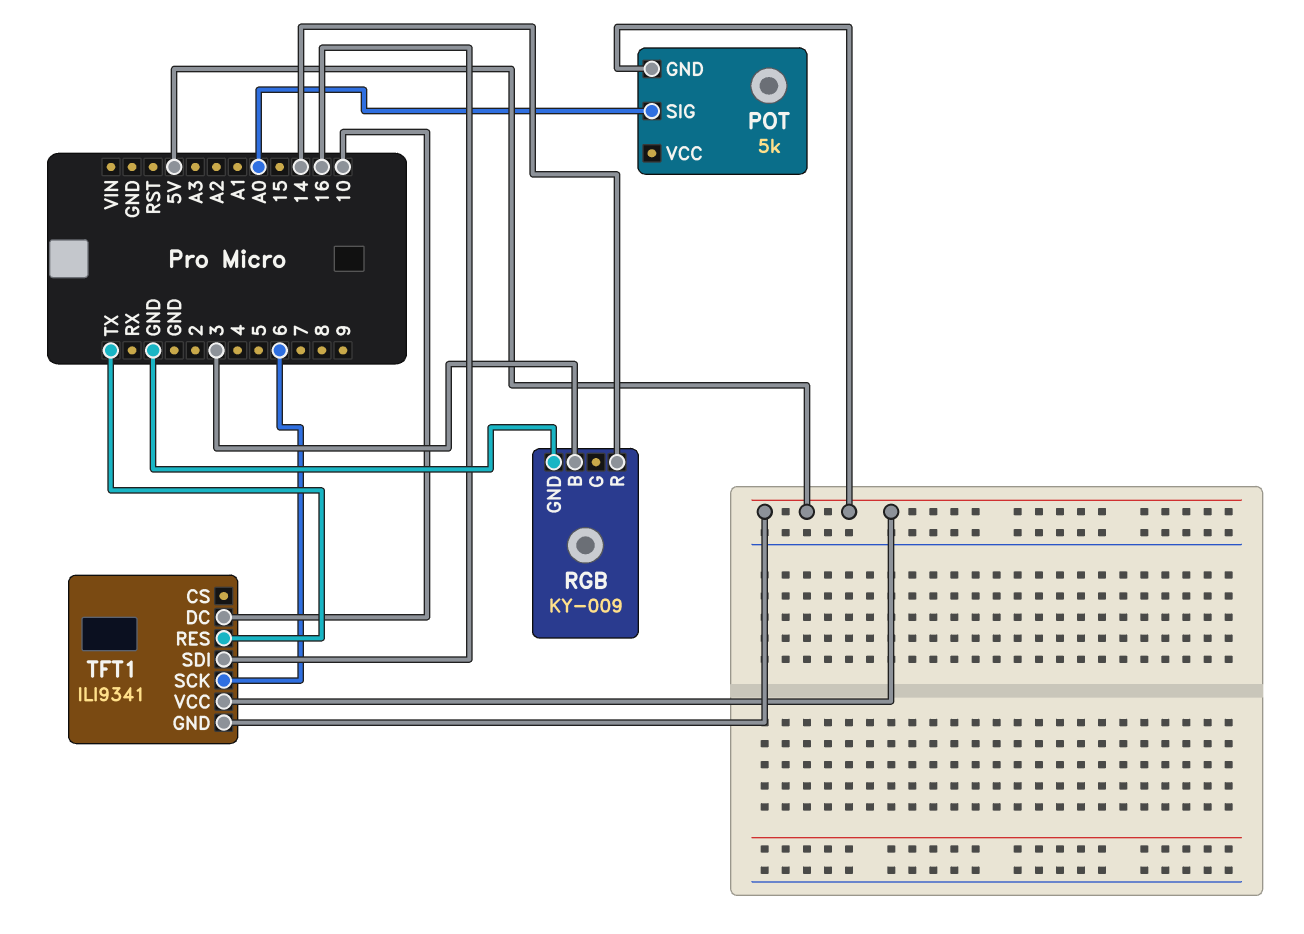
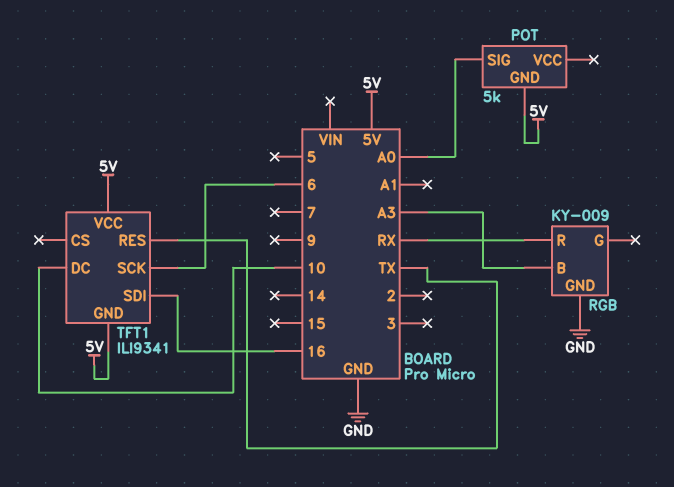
RGB pin B: 3 -> A3
RGB pin R: 14 -> RX

